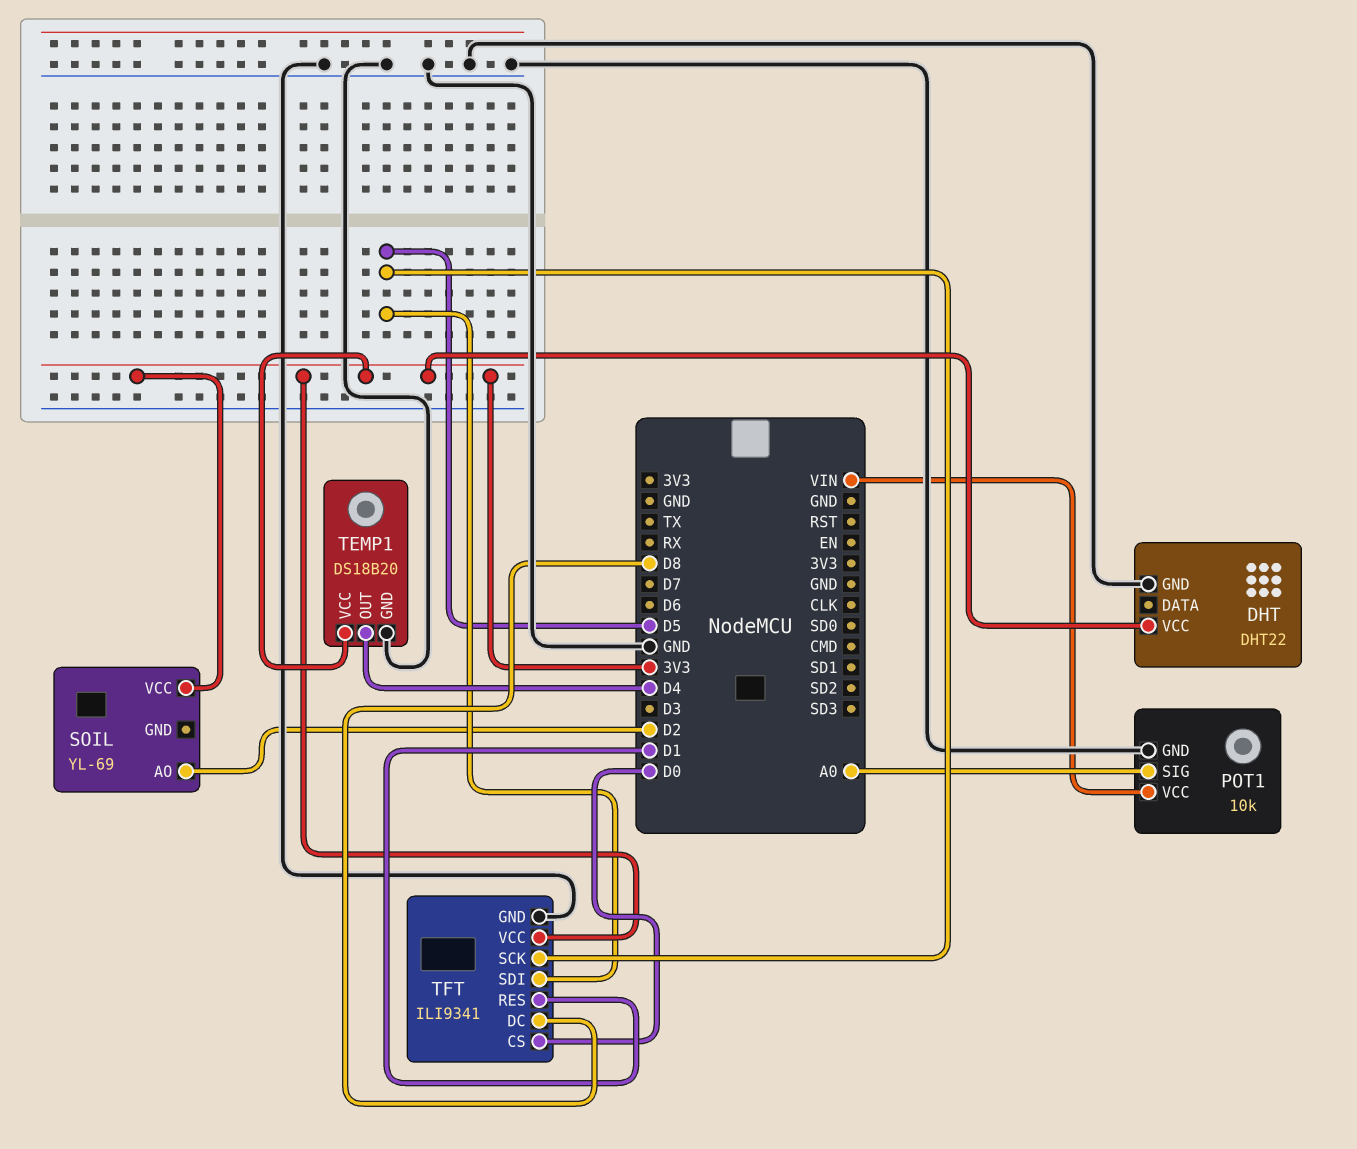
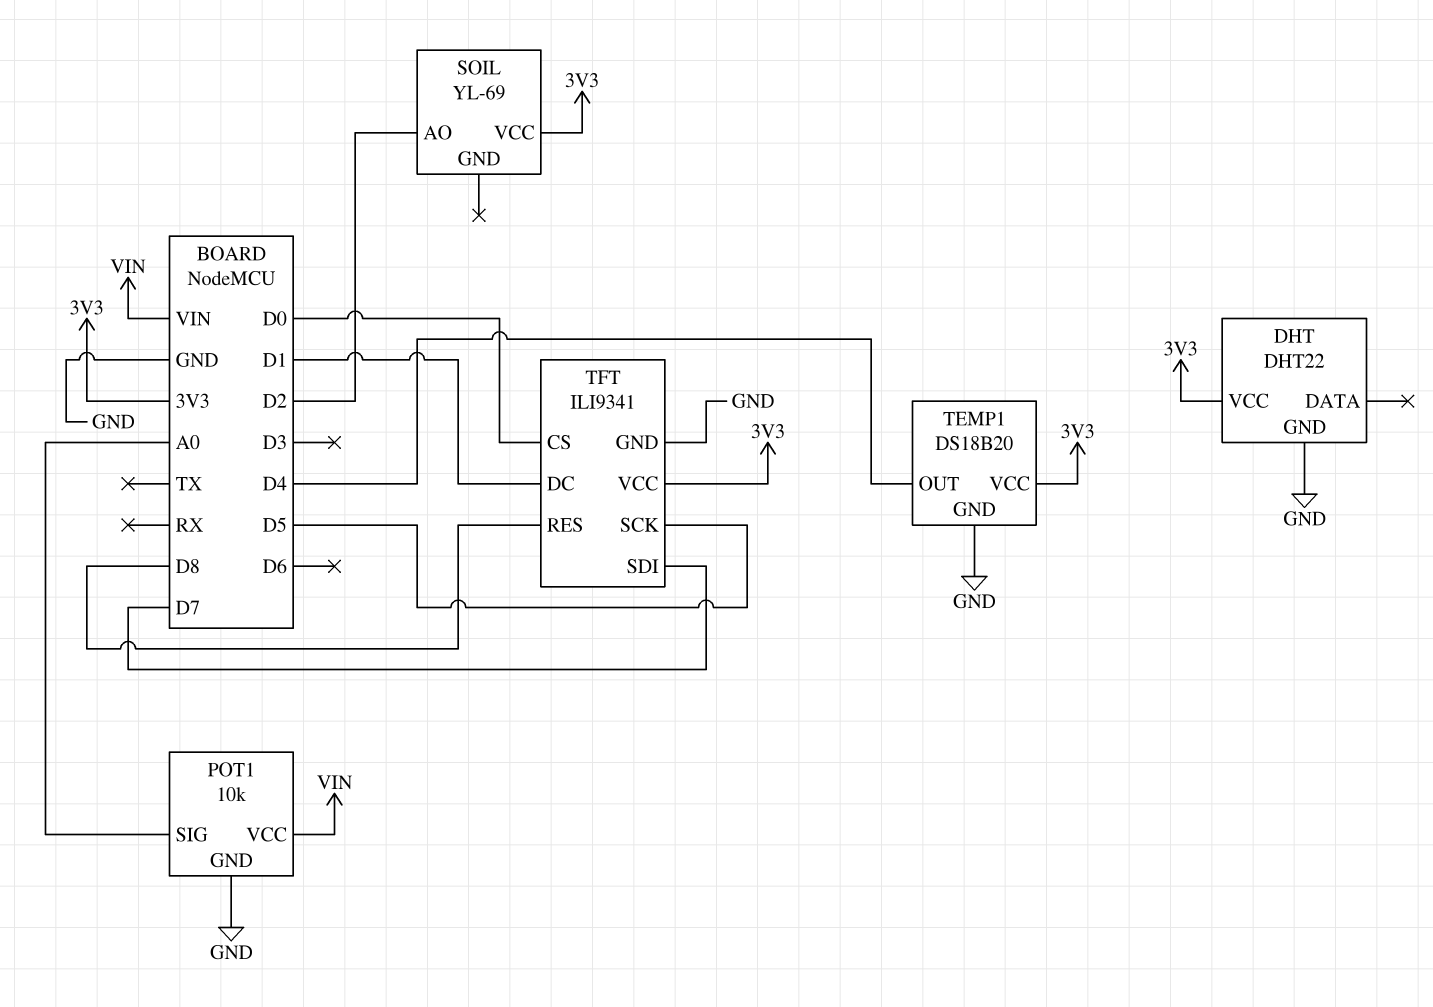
TFT pin DC: D8 -> D1
TFT pin RES: D1 -> D8
TFT pin SDI: D5 -> D7

